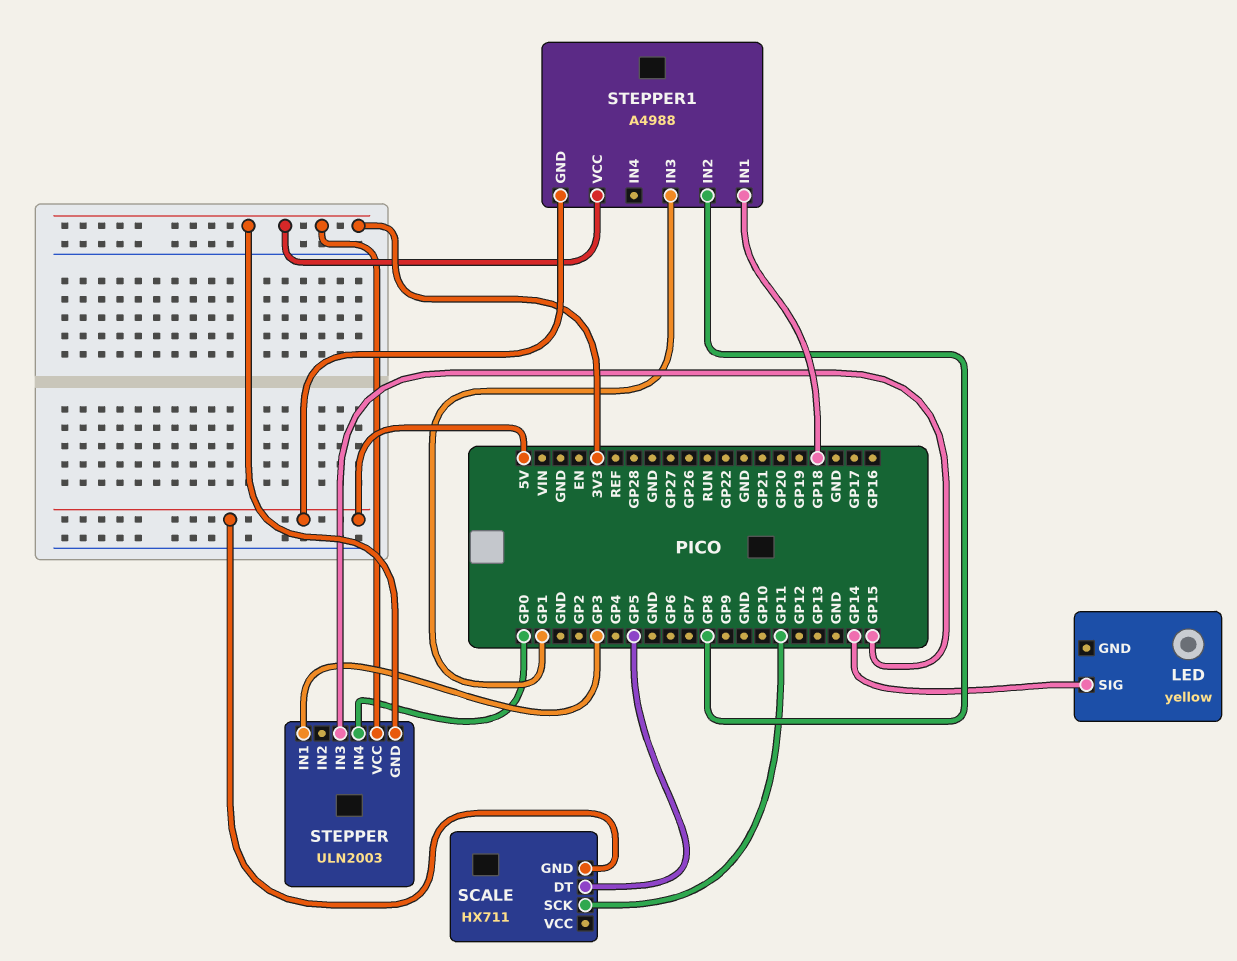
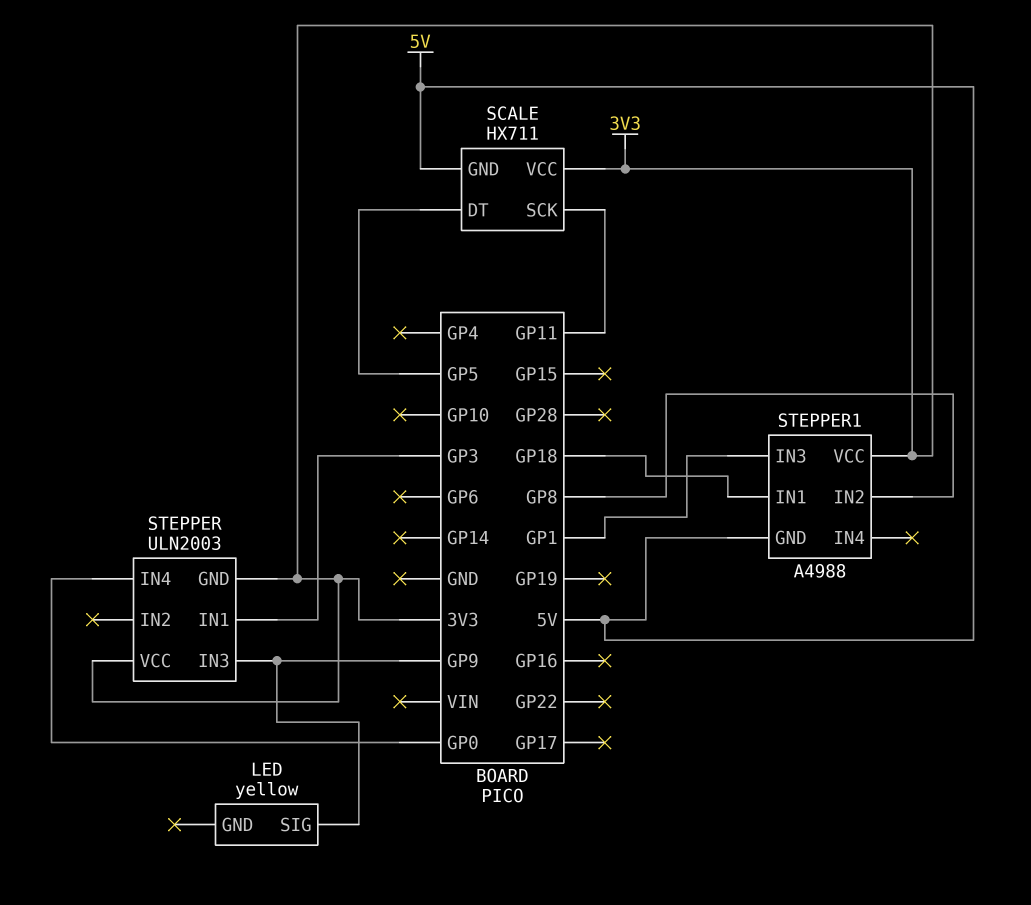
LED pin SIG: GP14 -> GP9
SCALE pin VCC: none -> 3V3
STEPPER pin IN3: GP15 -> GP9

